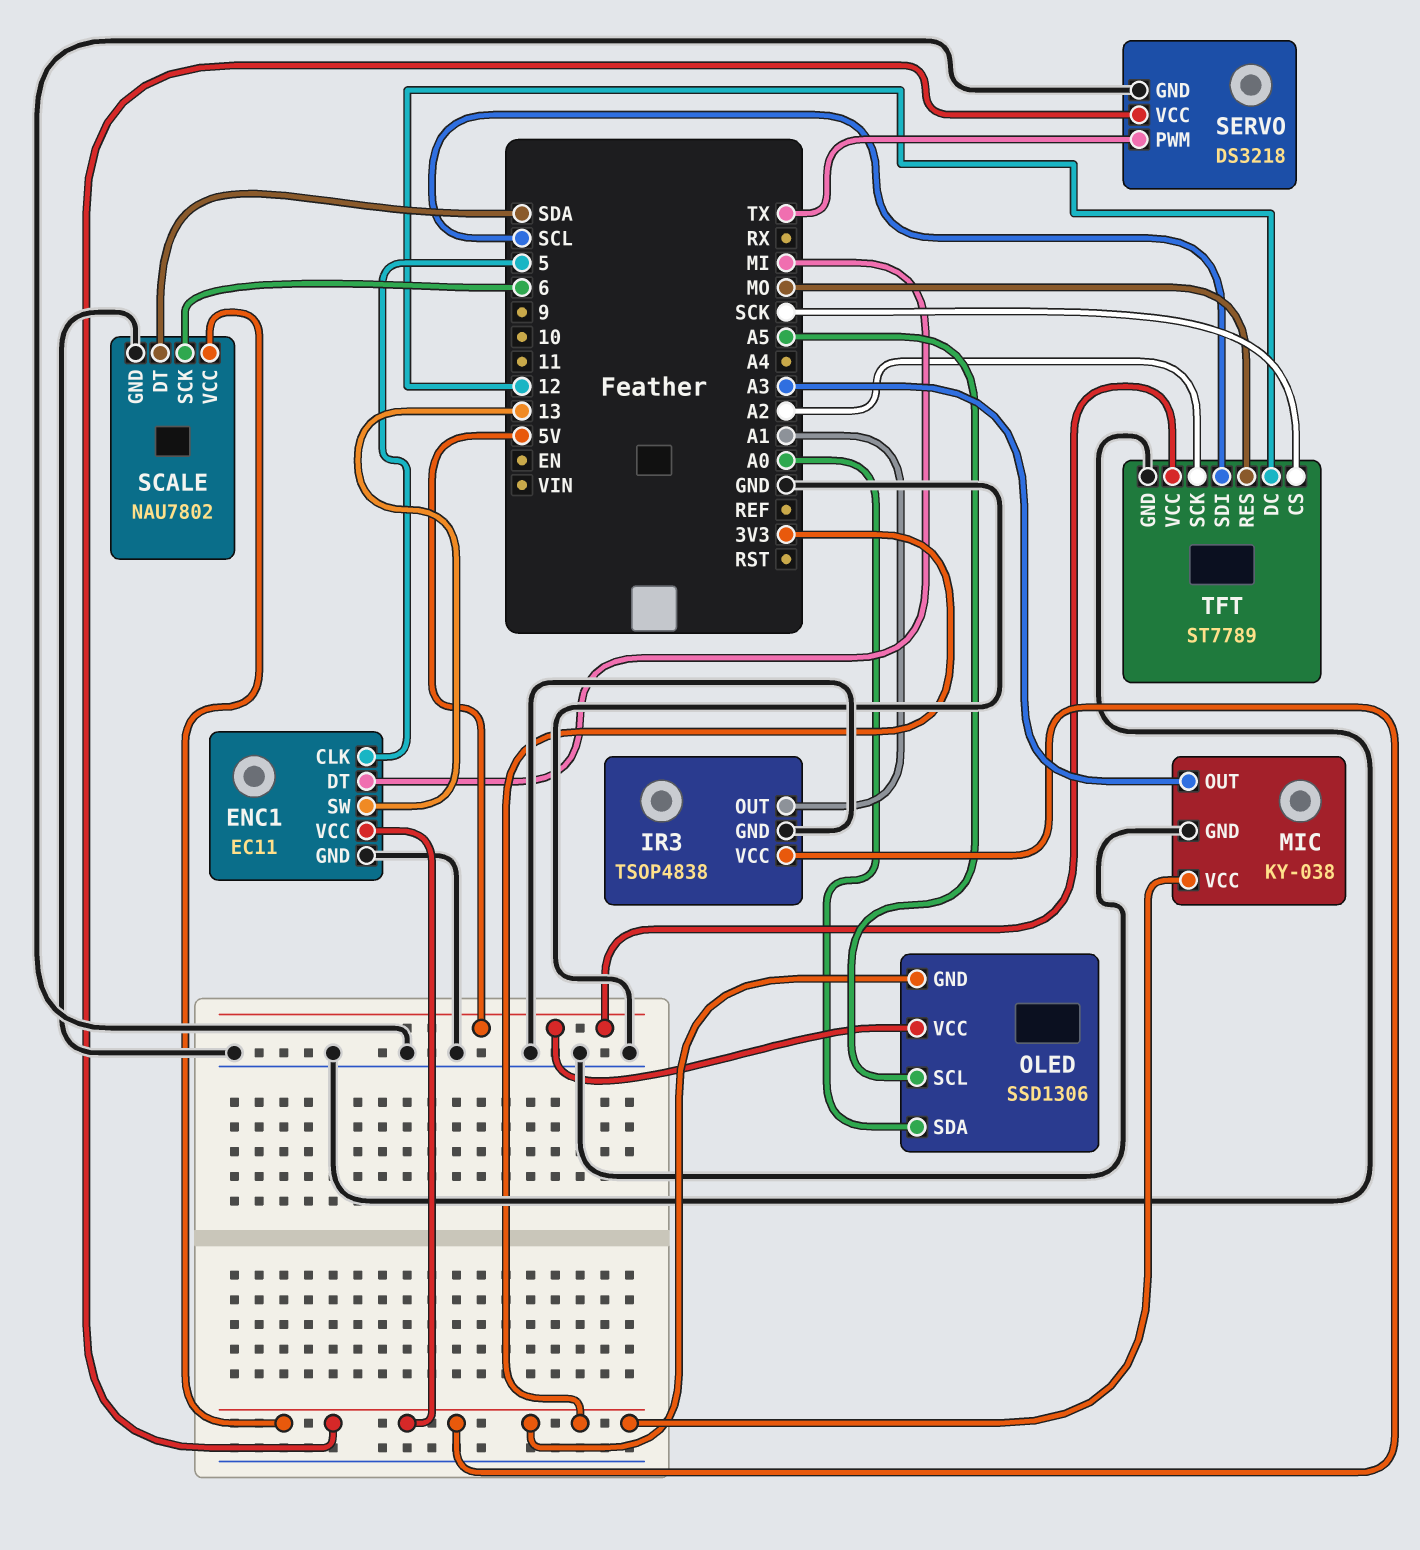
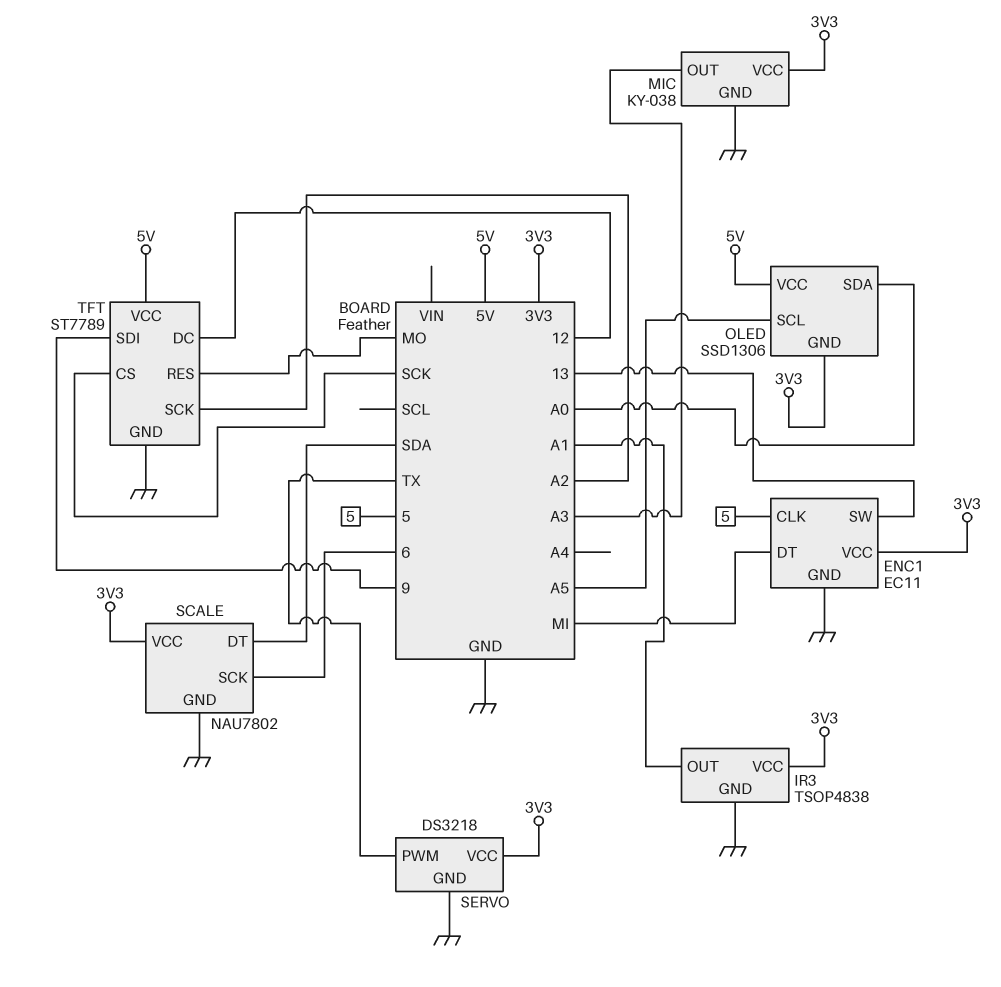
TFT pin SDI: SCL -> 9

